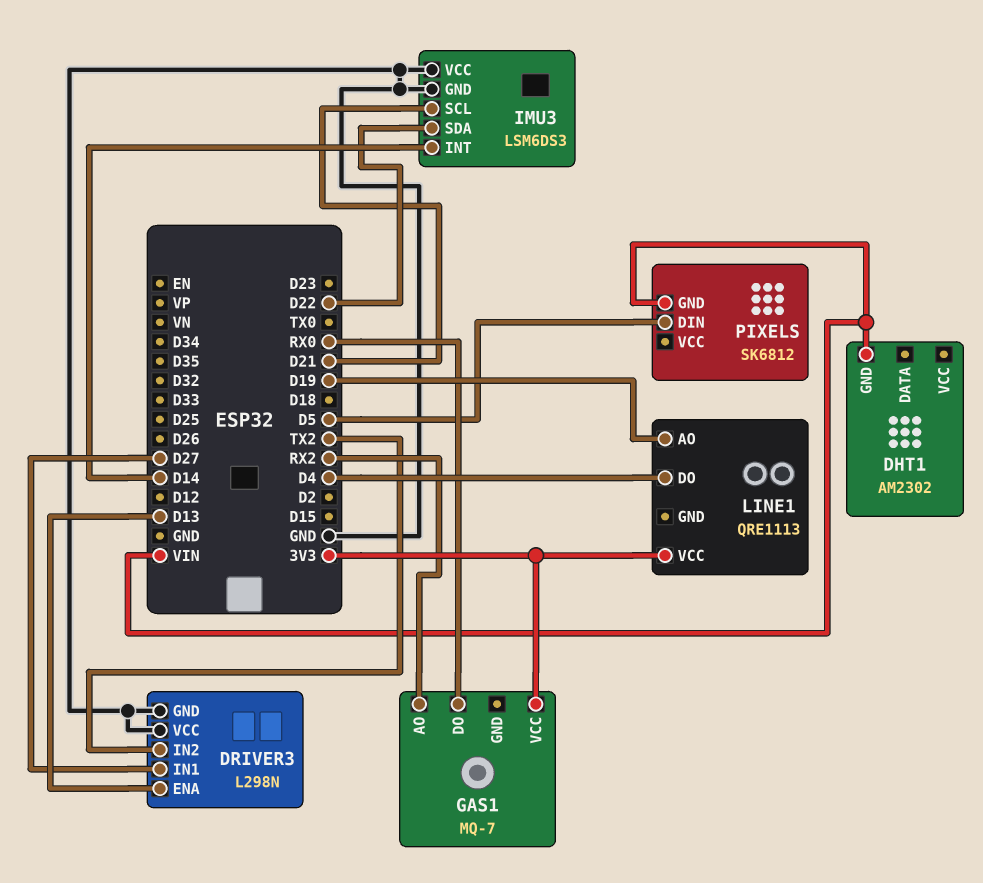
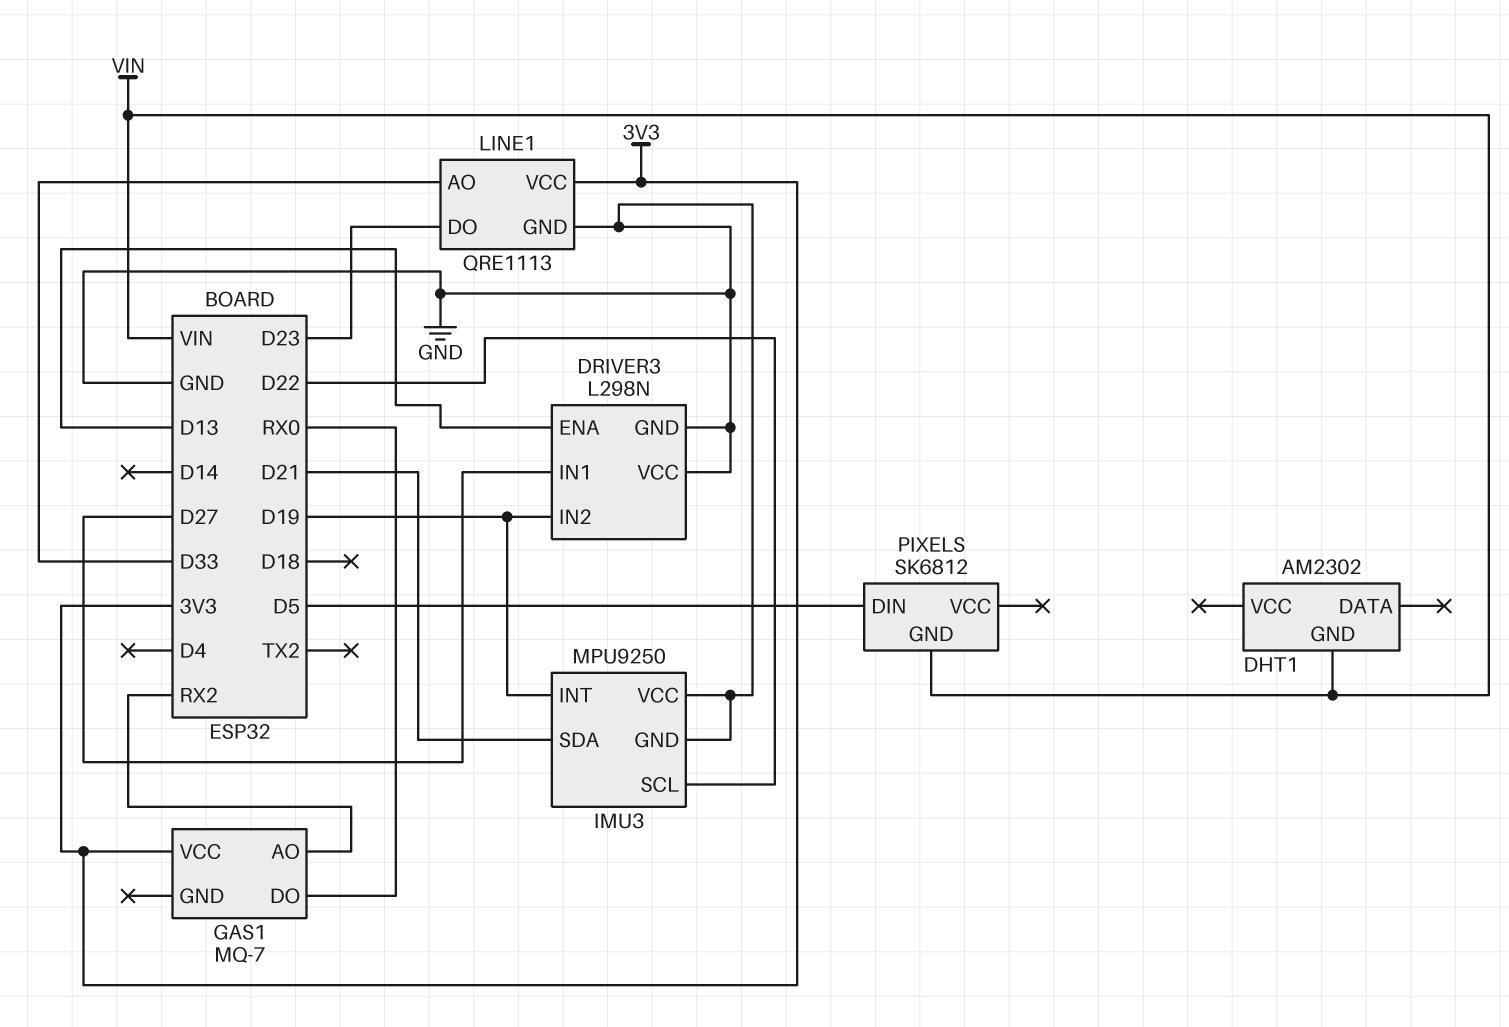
DRIVER3 pin IN2: TX2 -> D19
IMU3: LSM6DS3 -> MPU9250
IMU3 pin INT: D14 -> D19
IMU3 pin SCL: D21 -> D22
IMU3 pin SDA: D22 -> D21
LINE1 pin AO: D19 -> D33
LINE1 pin DO: D4 -> D23
LINE1 pin GND: none -> GND

